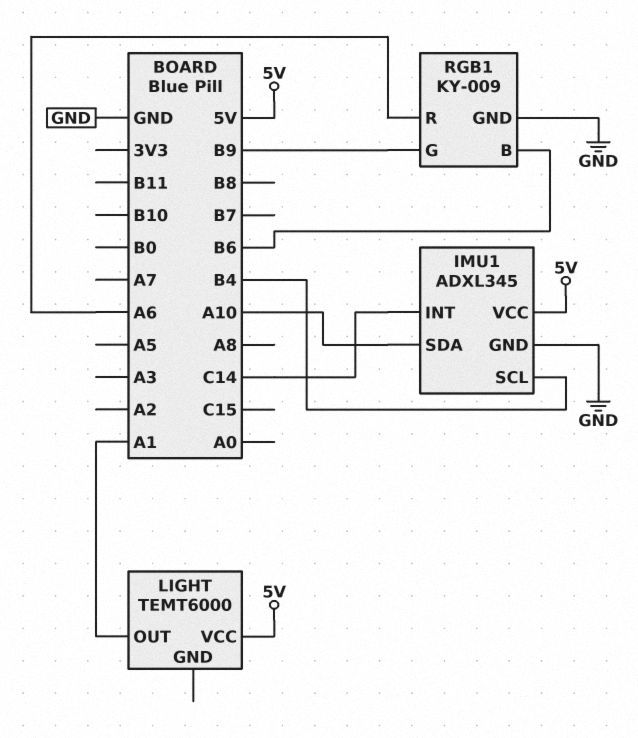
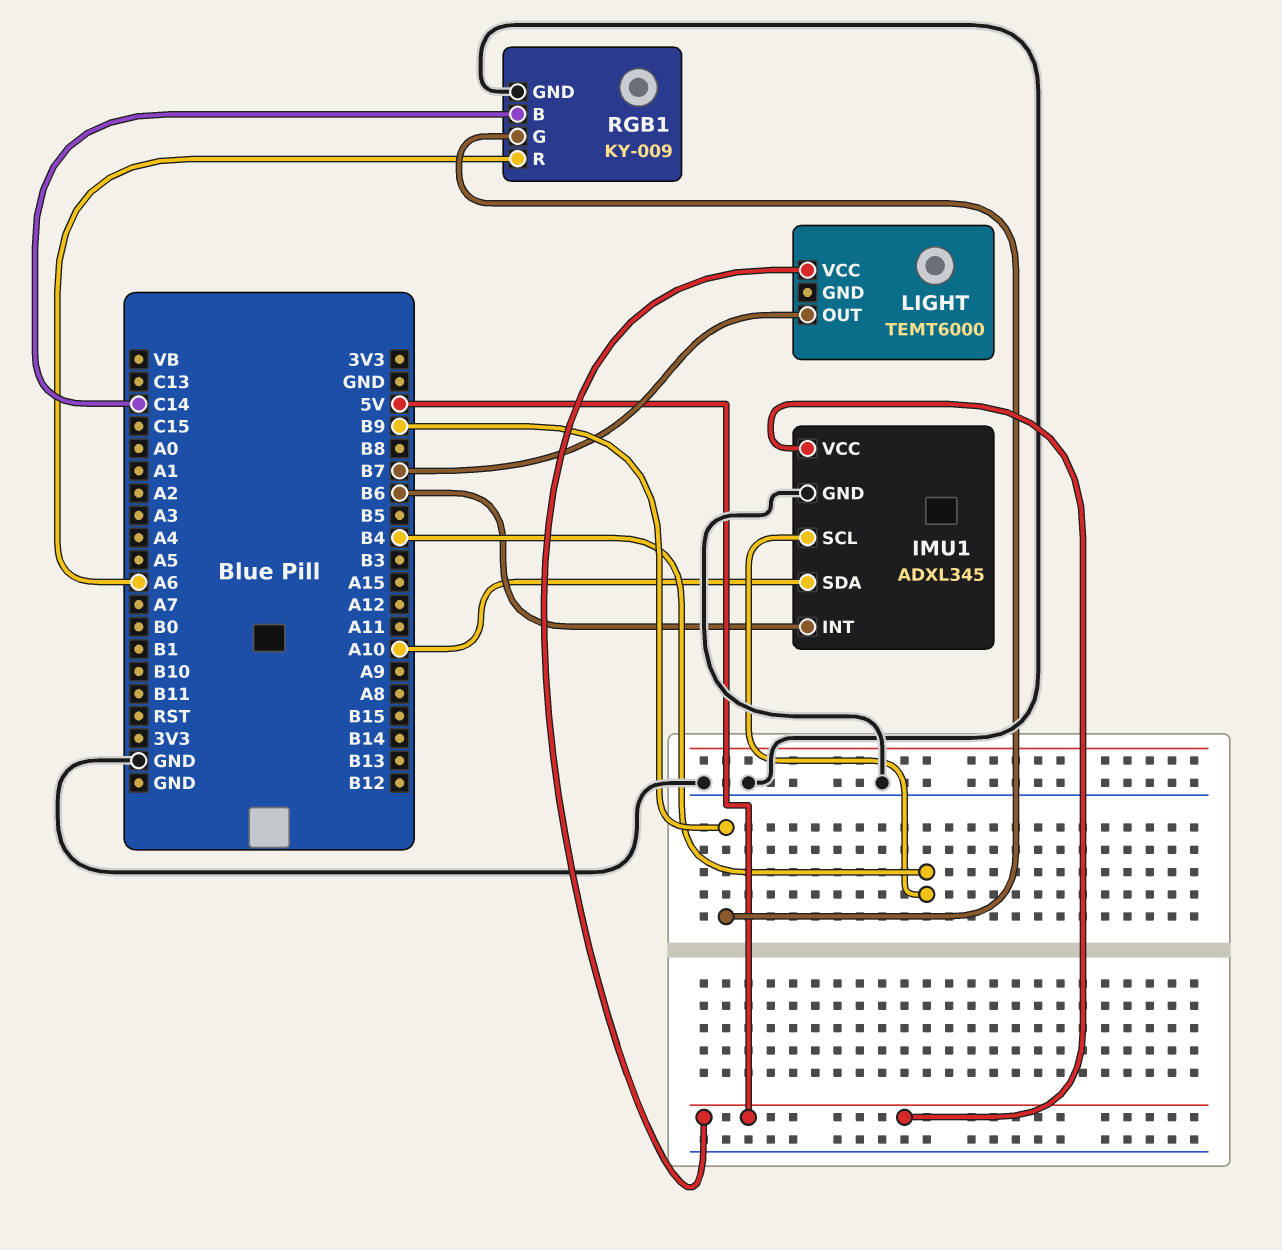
IMU1 pin INT: C14 -> B6
LIGHT pin OUT: A1 -> B7
RGB1 pin B: B6 -> C14

